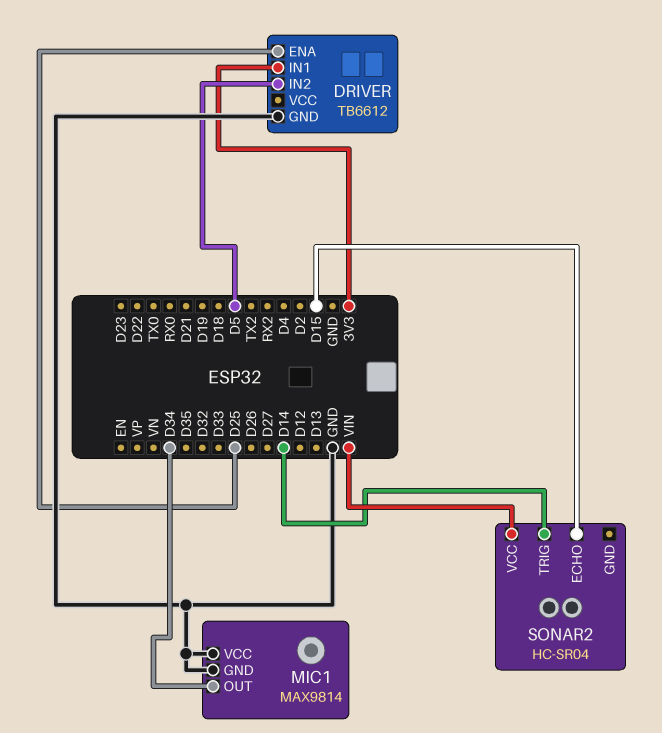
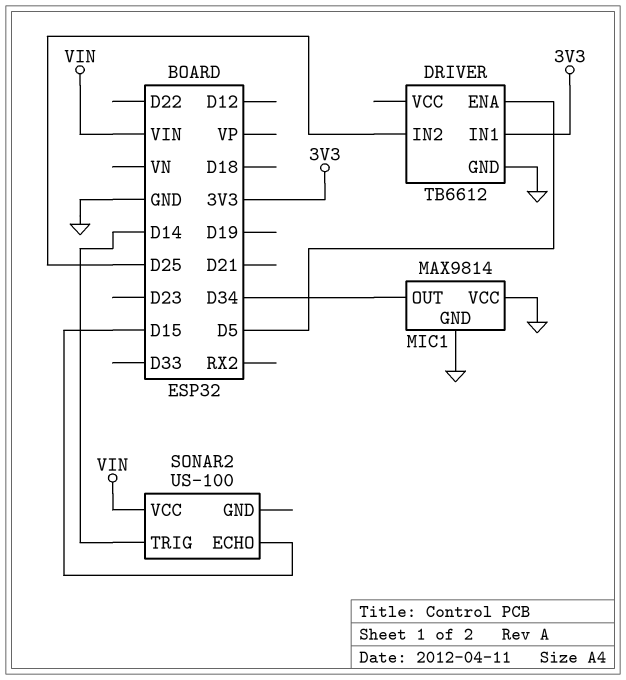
DRIVER pin ENA: D25 -> D5
DRIVER pin IN2: D5 -> D25
SONAR2: HC-SR04 -> US-100

